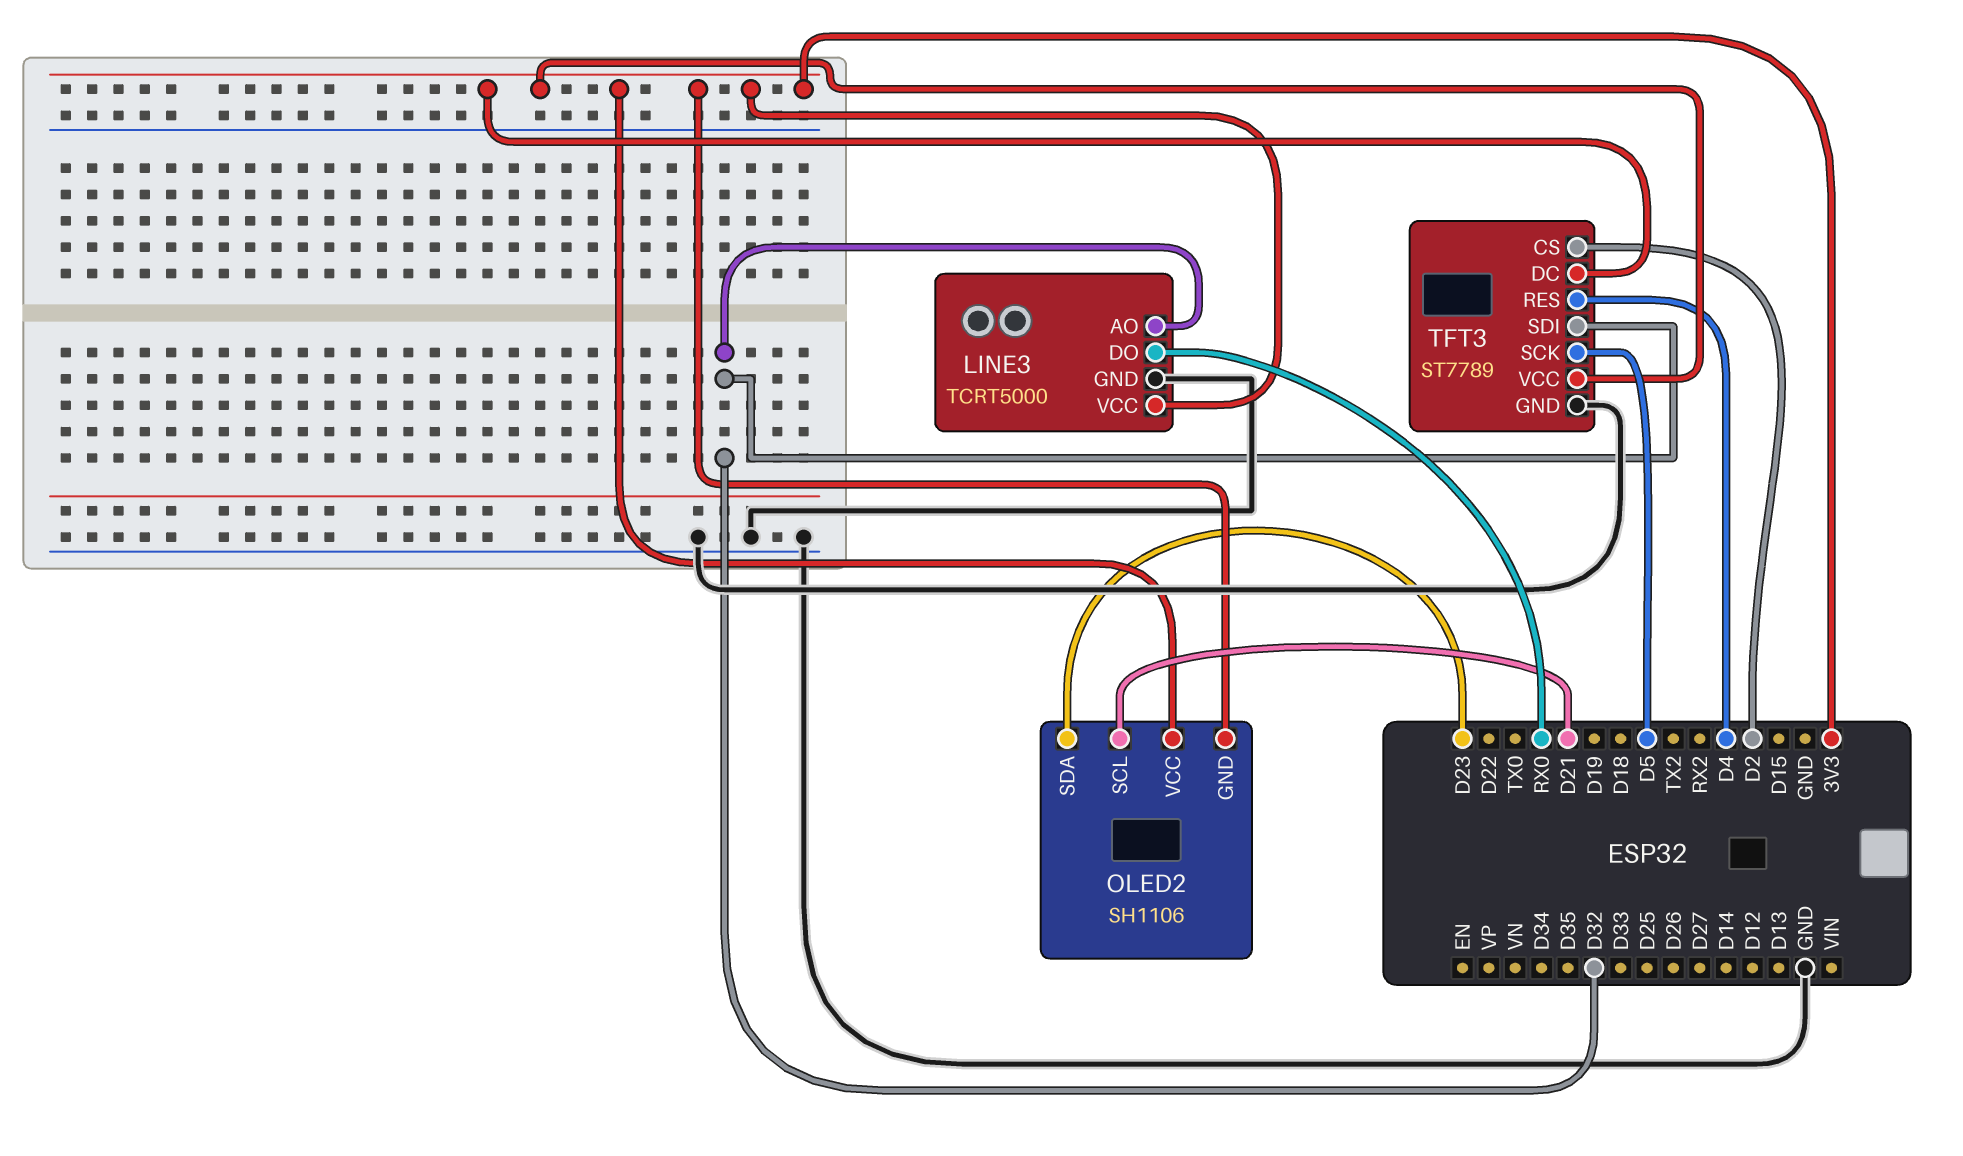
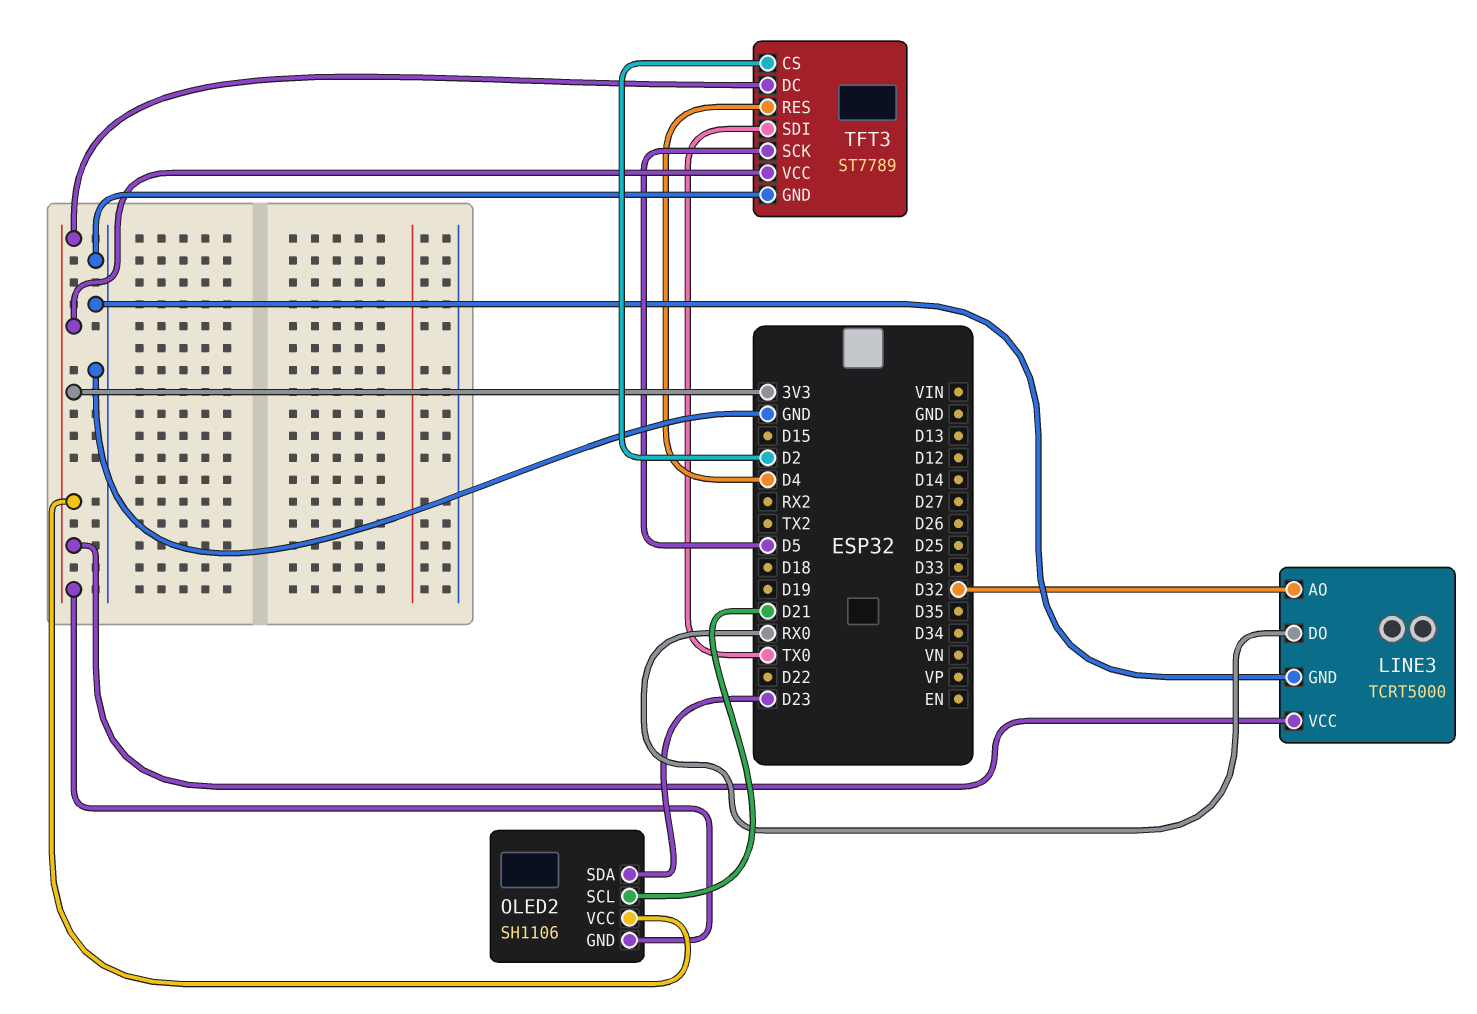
TFT3 pin SDI: D32 -> TX0

